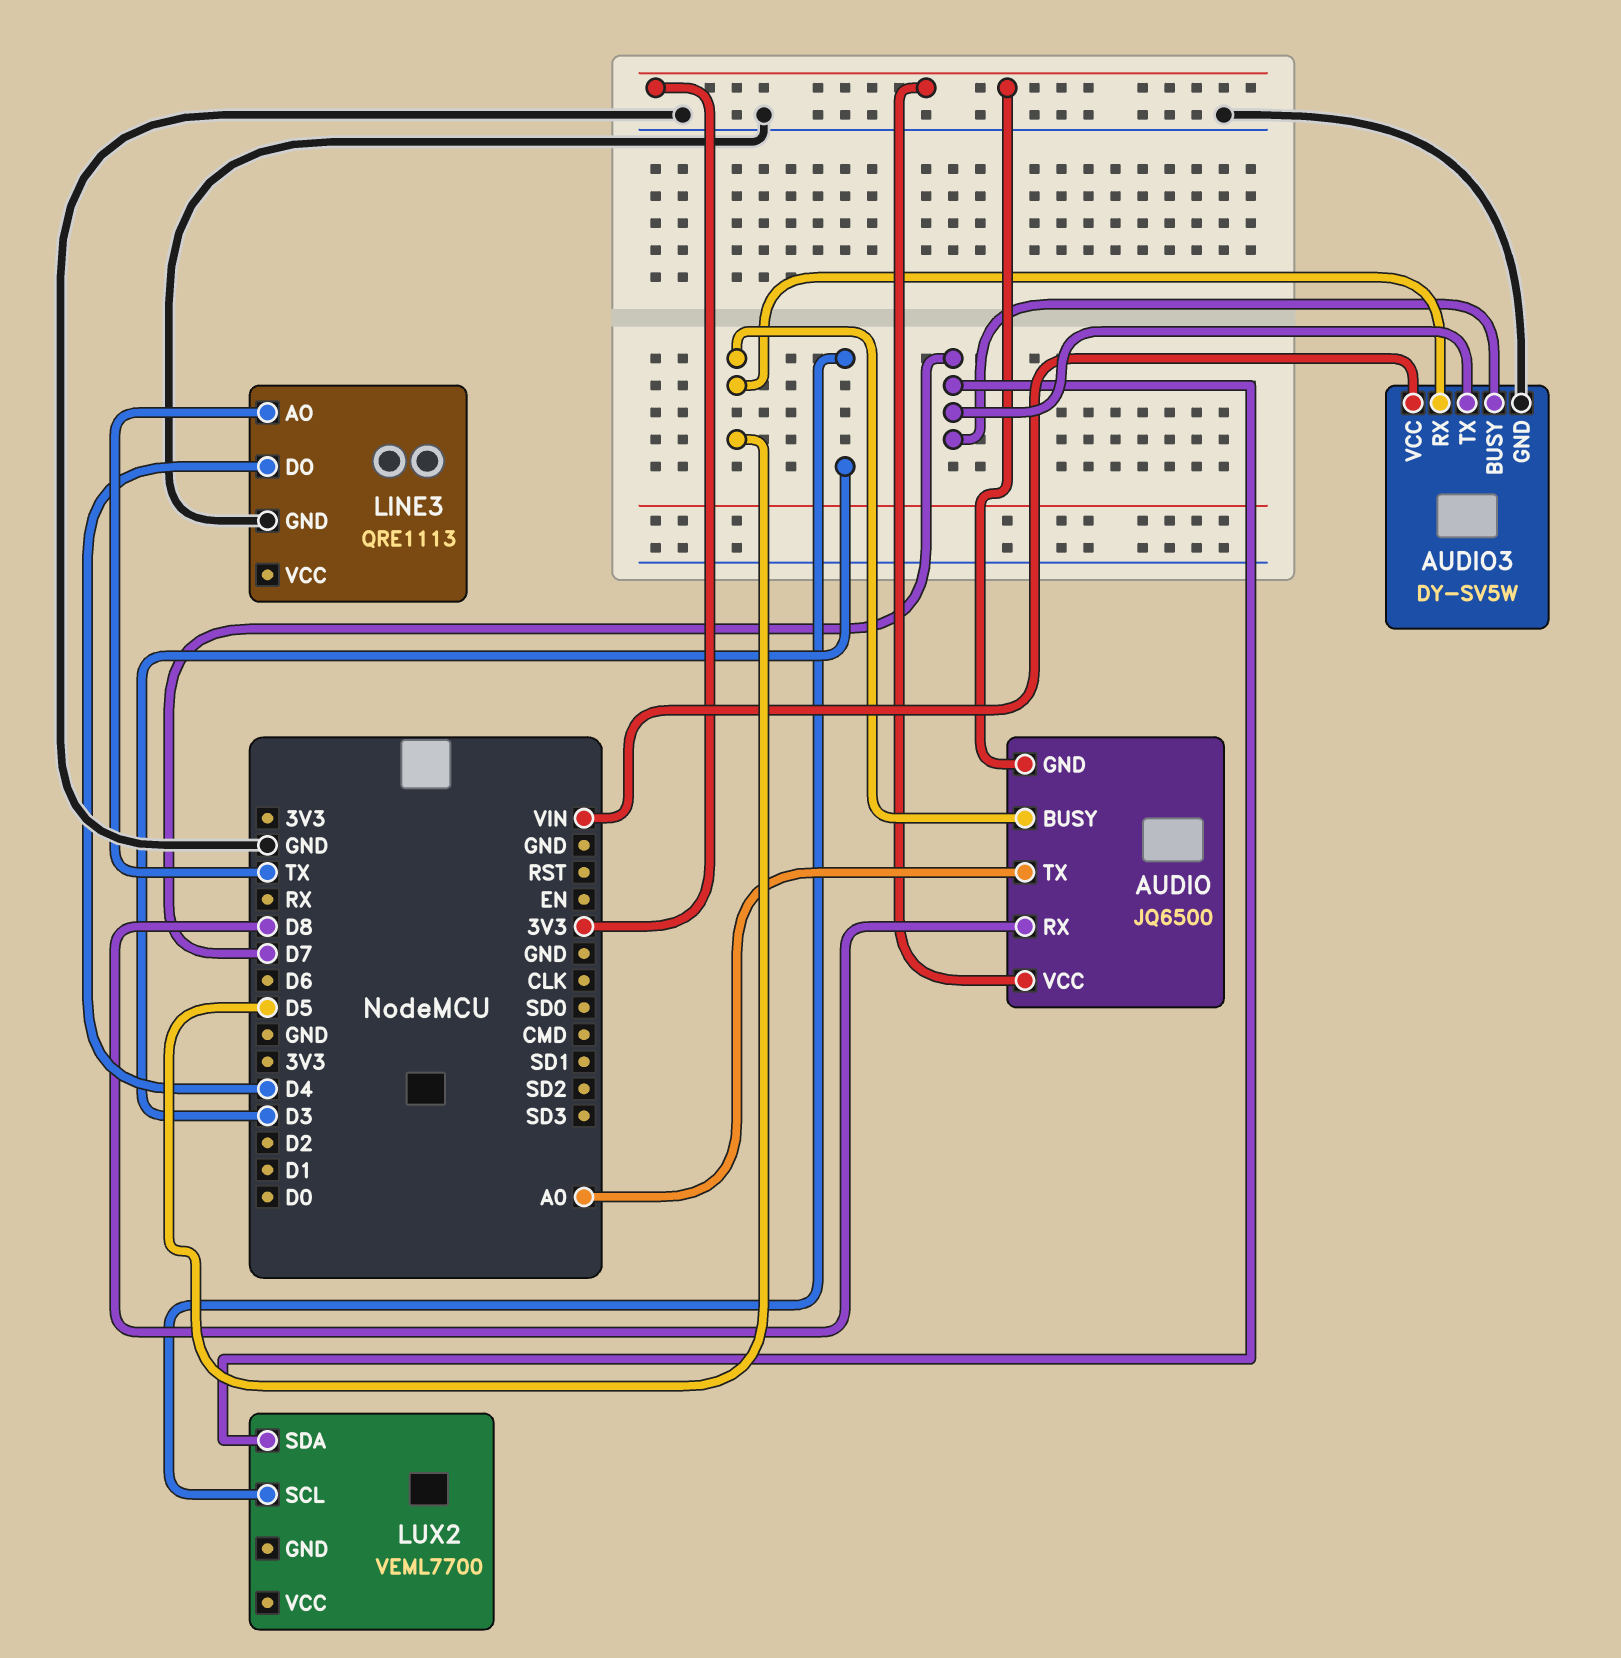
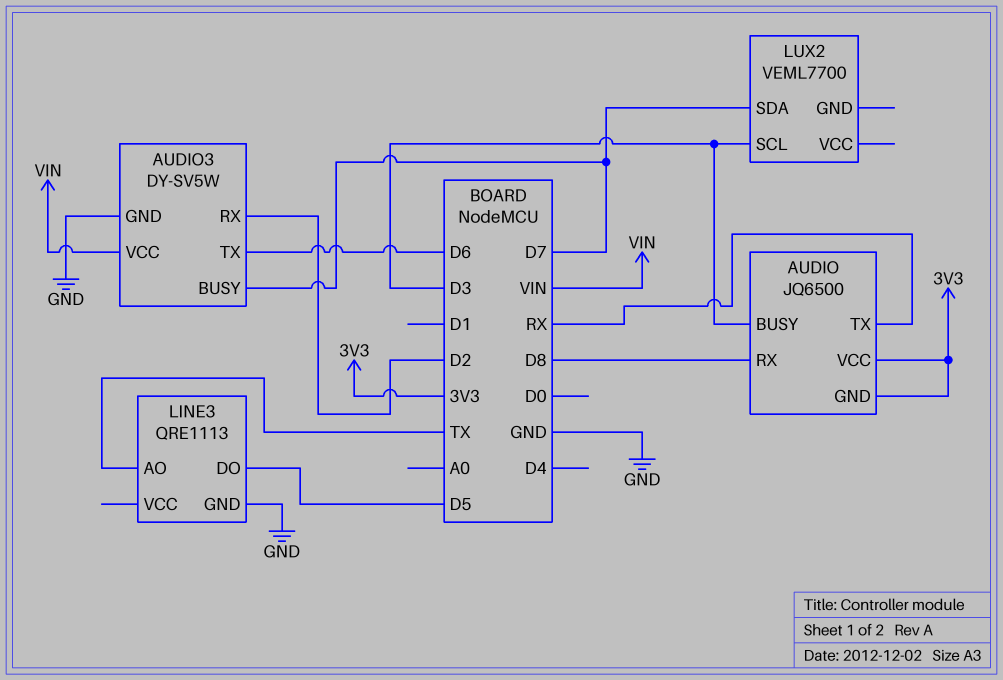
AUDIO pin BUSY: D5 -> D3
AUDIO pin TX: A0 -> RX
AUDIO3 pin RX: D5 -> D2
AUDIO3 pin TX: D7 -> D6
LINE3 pin DO: D4 -> D5

